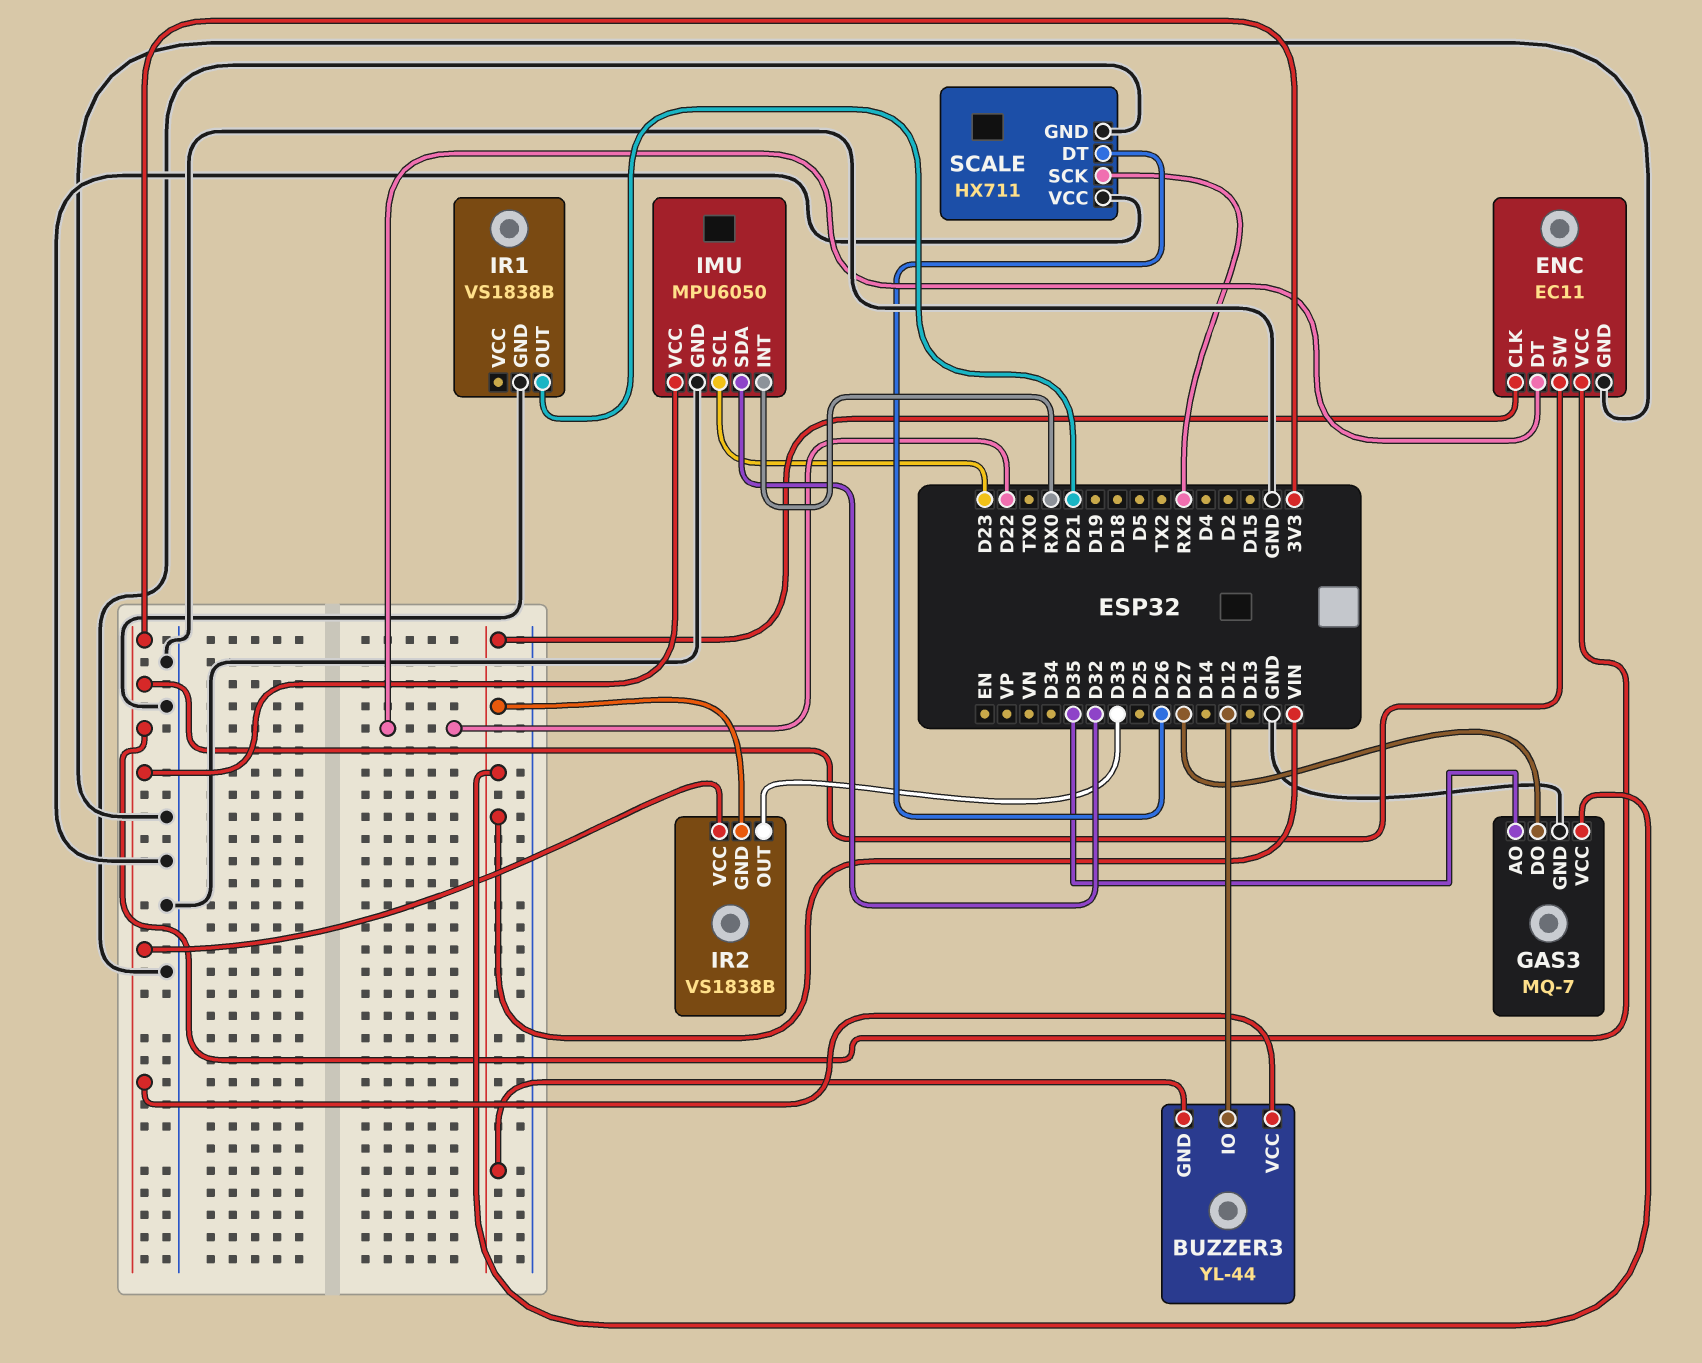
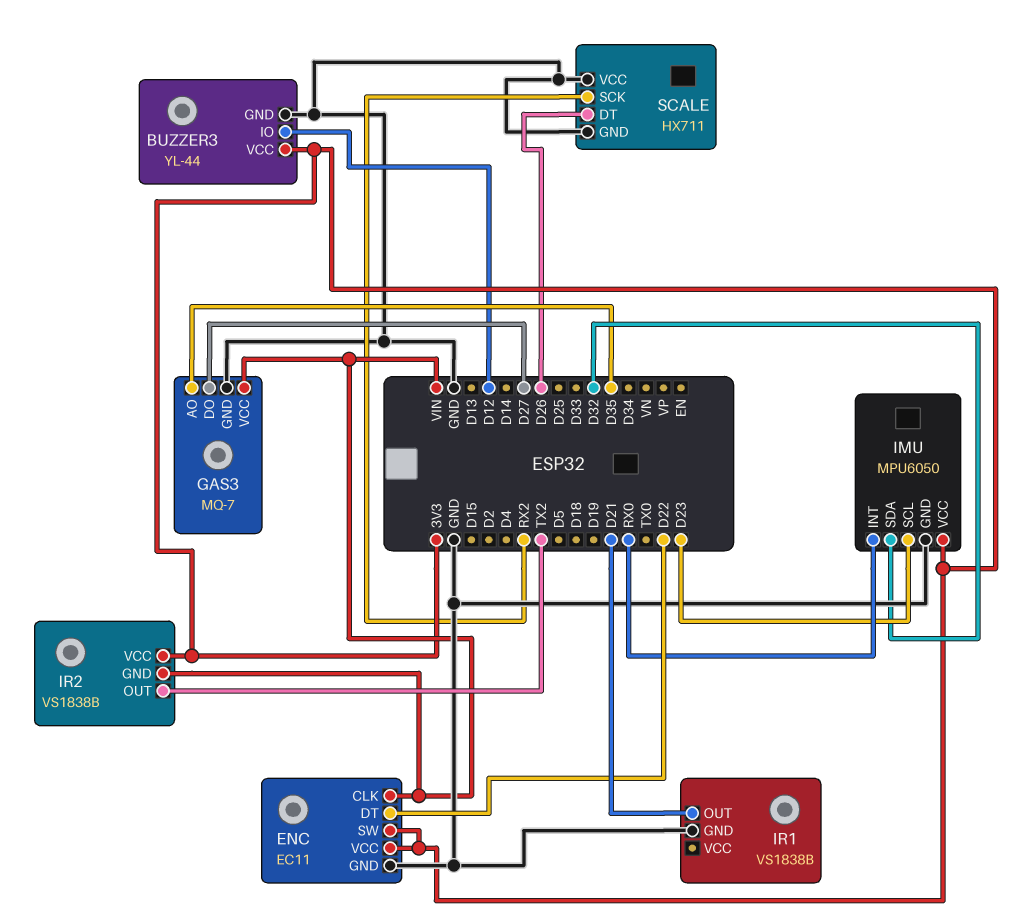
BUZZER3 pin GND: VIN -> GND
IR2 pin OUT: D33 -> TX2

